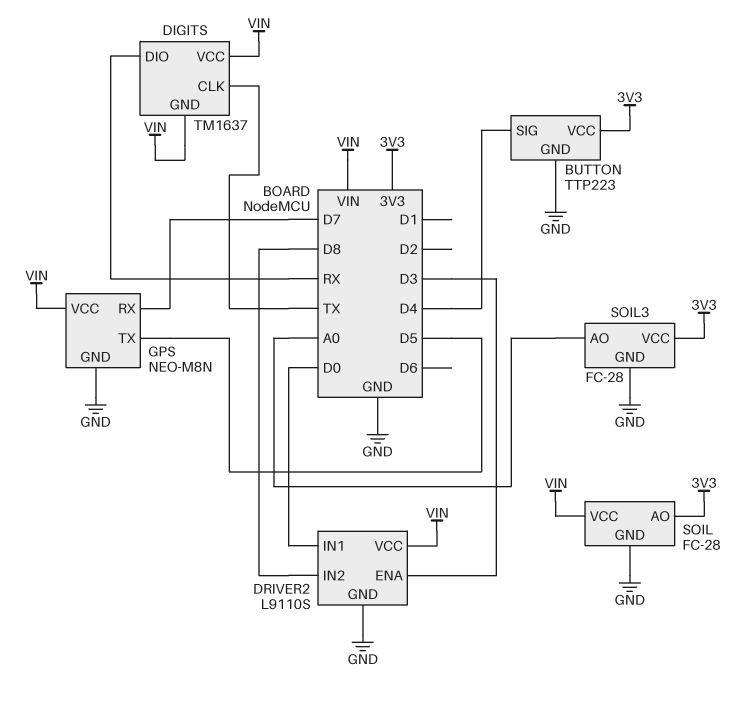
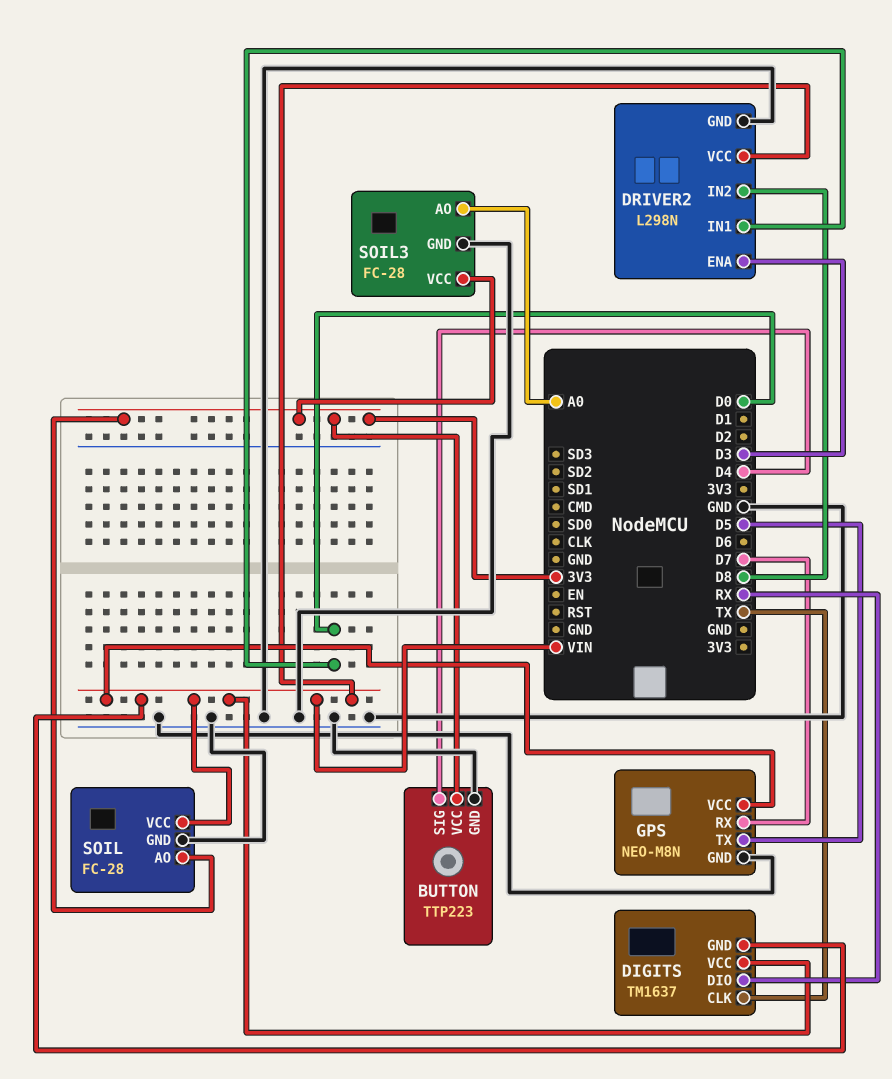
DRIVER2: L9110S -> L298N

